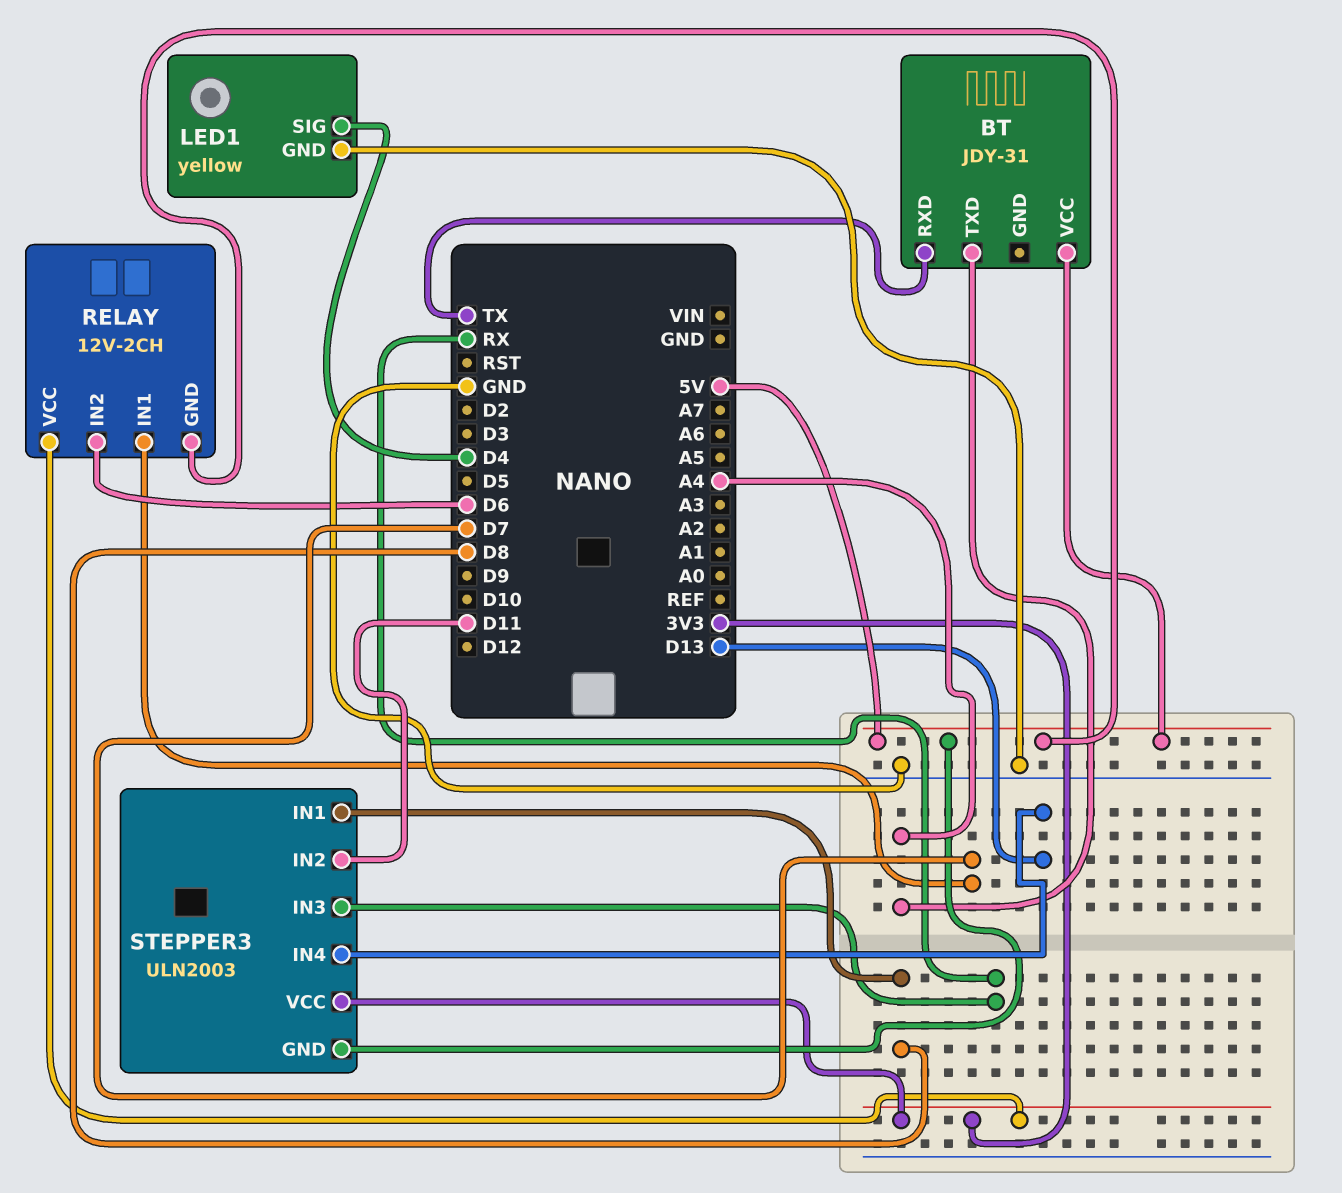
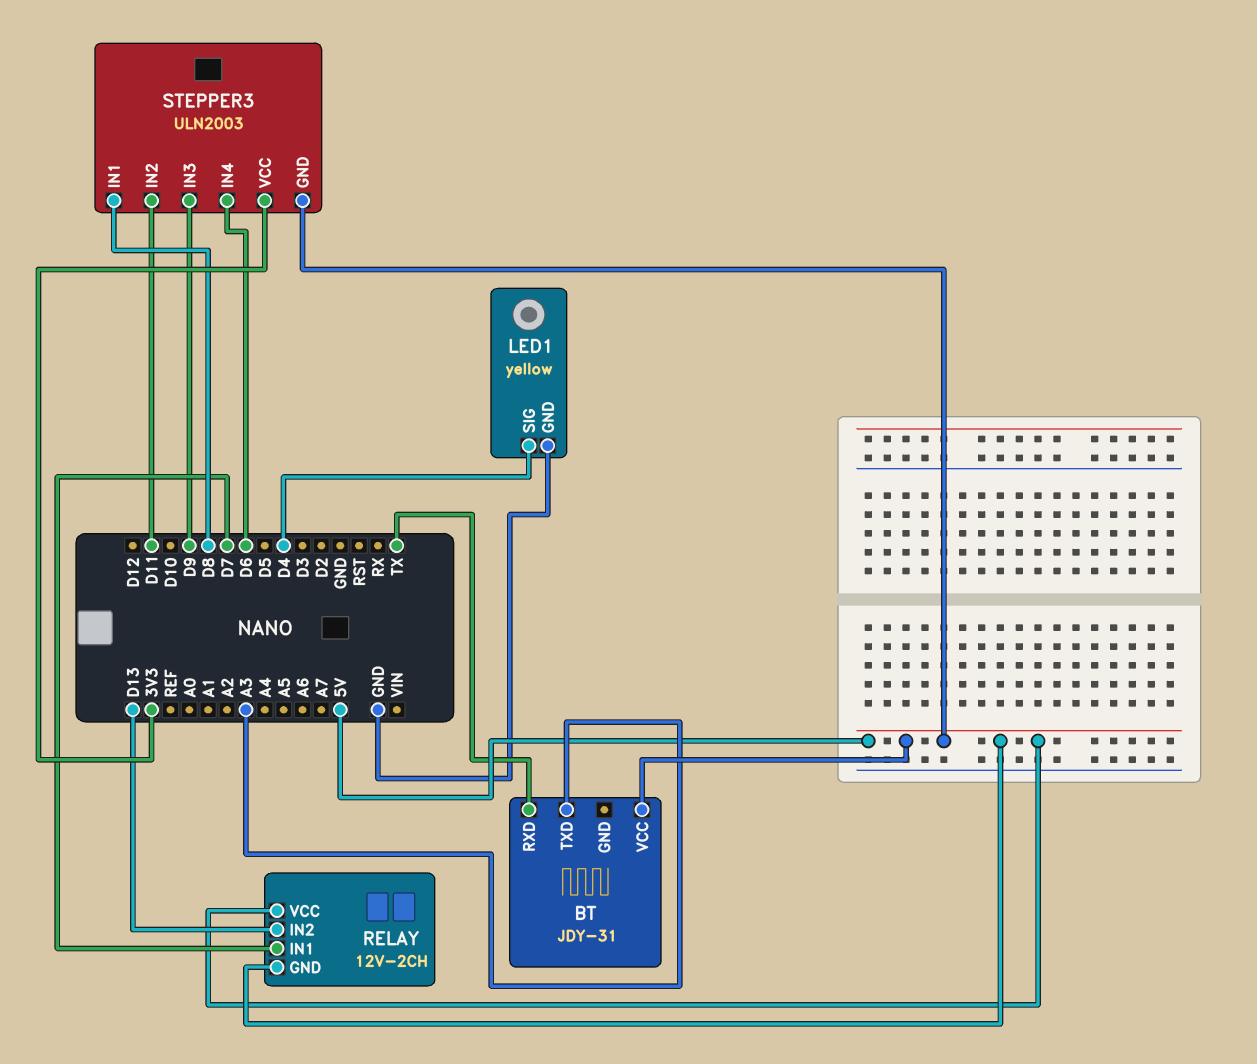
BT pin TXD: A4 -> A3
RELAY pin IN2: D6 -> D13
RELAY pin VCC: 3V3 -> 5V
STEPPER3 pin IN3: RX -> D9
STEPPER3 pin IN4: D13 -> D6

